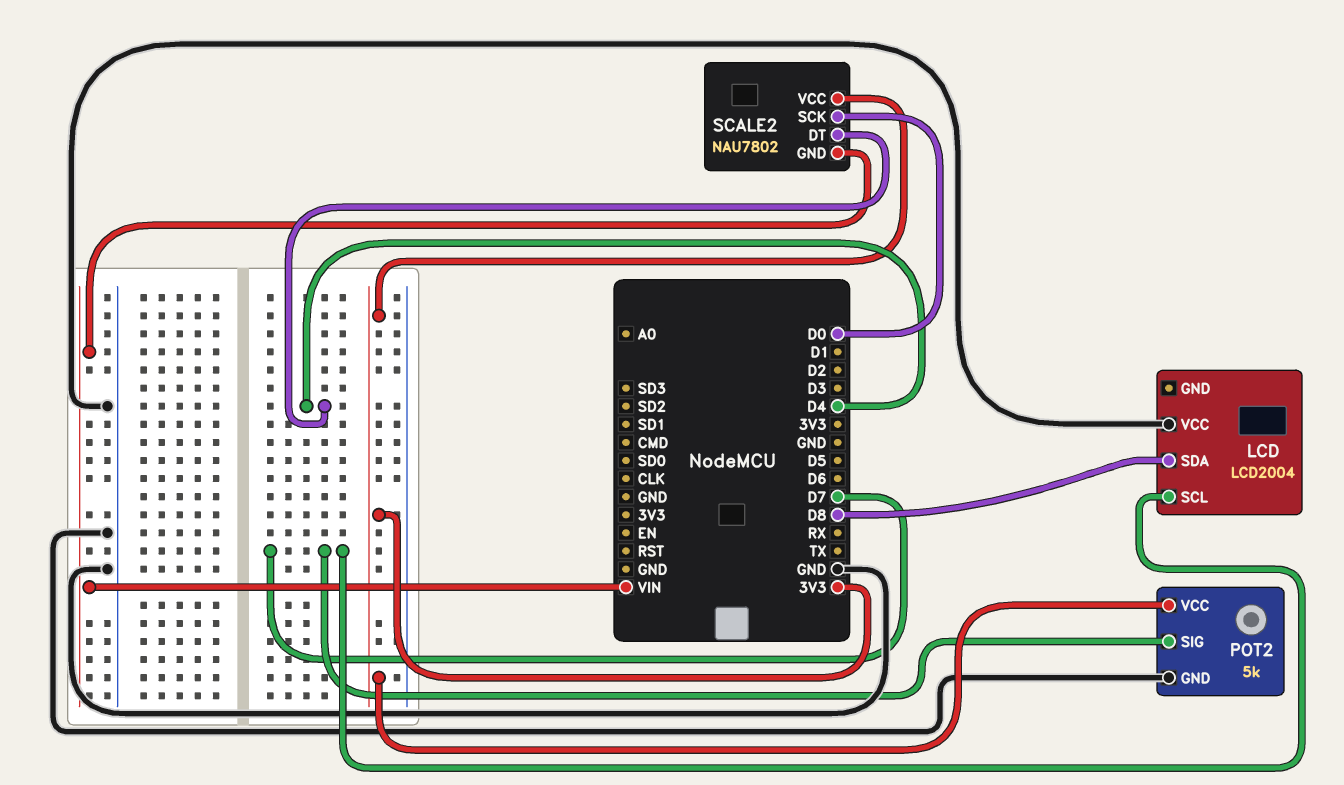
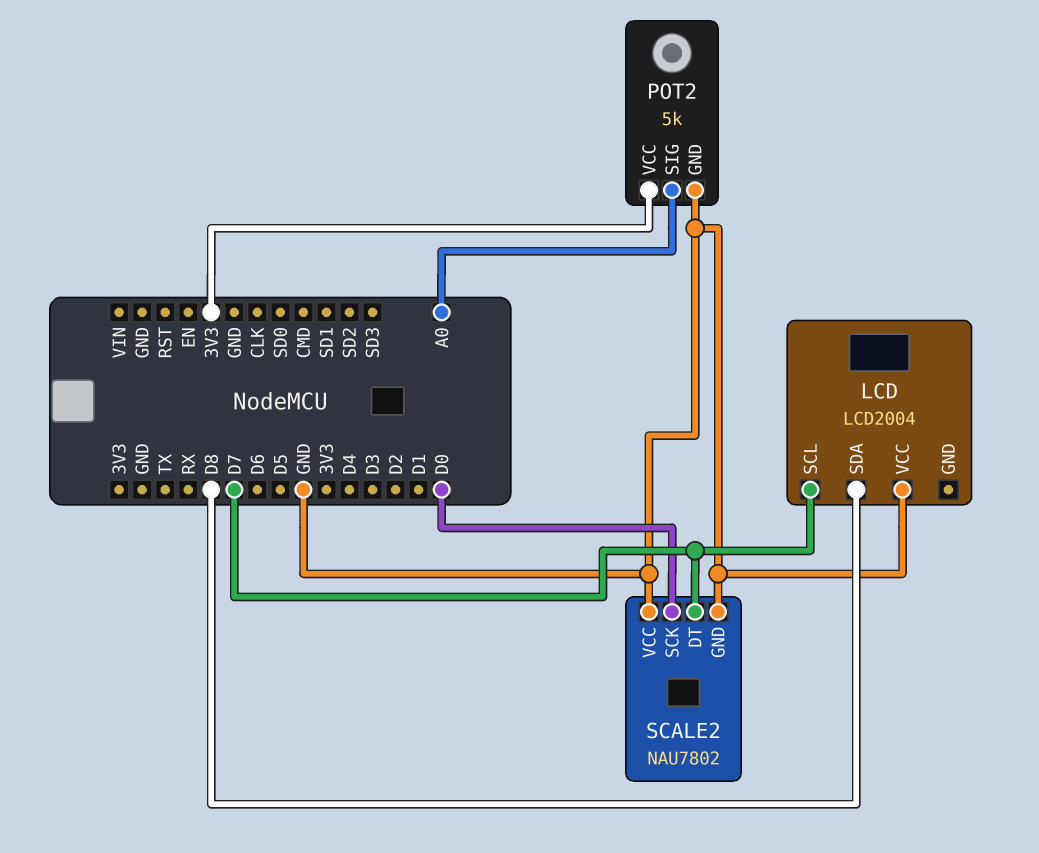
POT2 pin SIG: D7 -> A0
SCALE2 pin DT: D4 -> D7
SCALE2 pin GND: VIN -> GND
SCALE2 pin VCC: 3V3 -> GND

